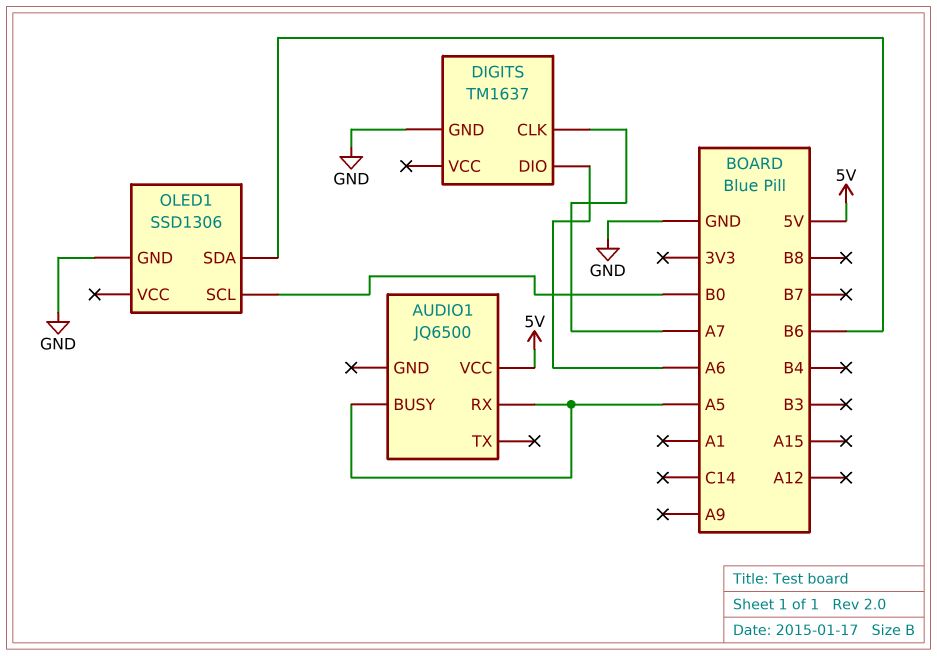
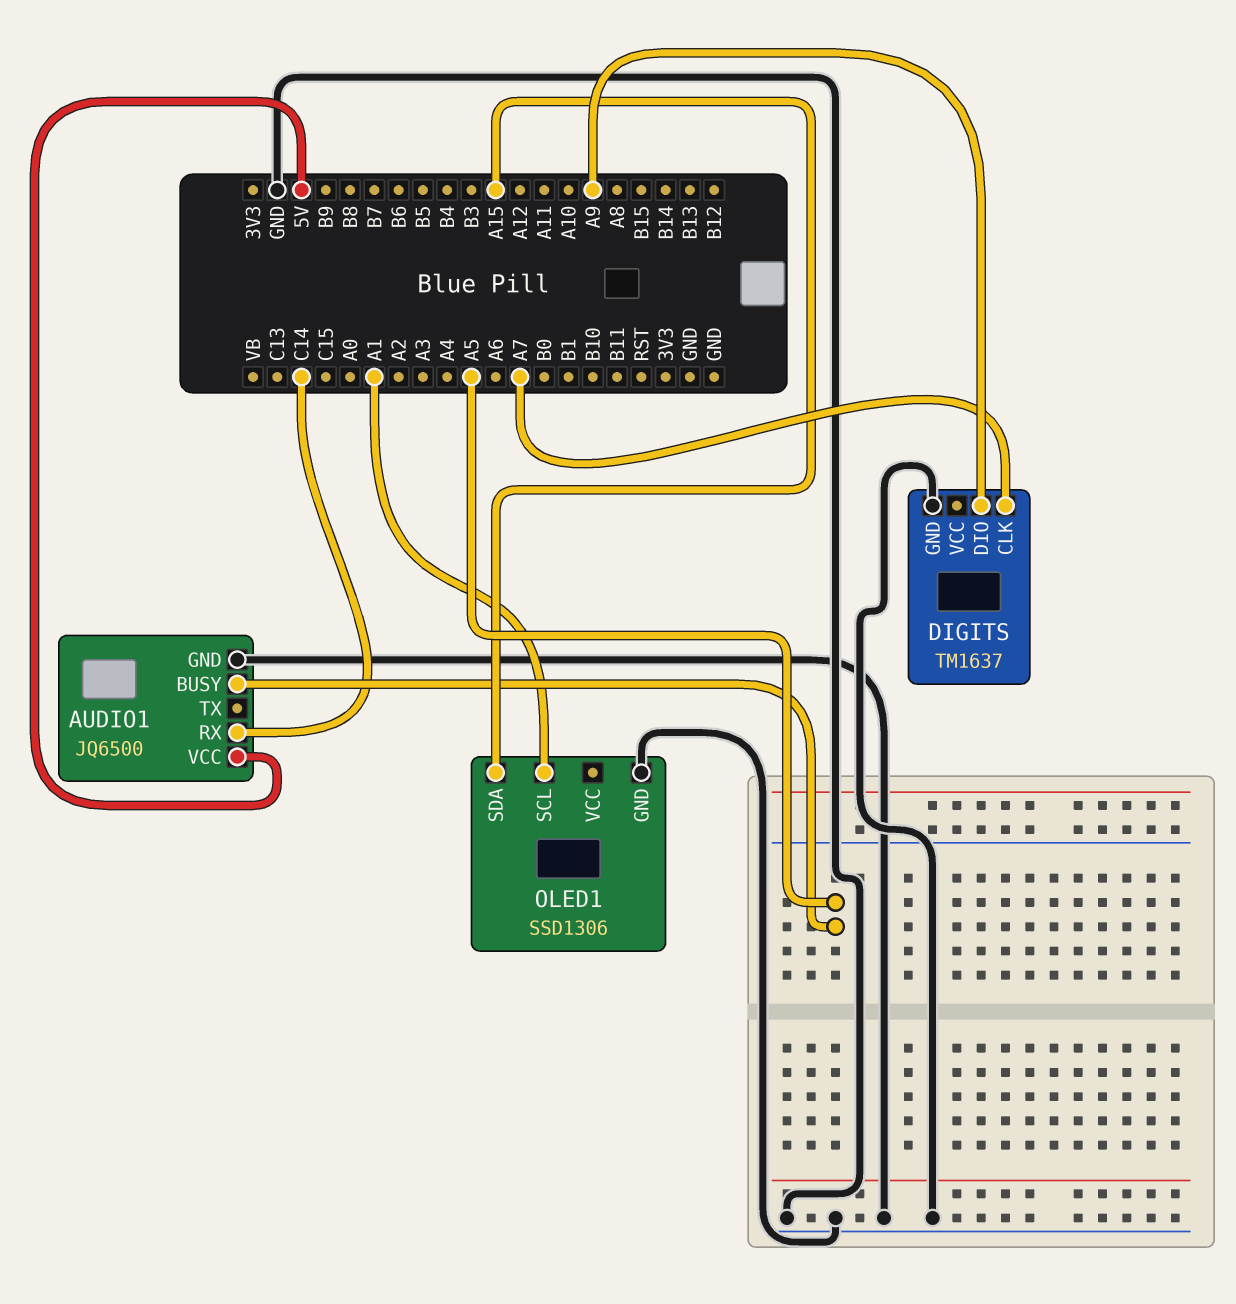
AUDIO1 pin GND: none -> GND
AUDIO1 pin RX: A5 -> C14
DIGITS pin DIO: A6 -> A9
OLED1 pin SCL: B0 -> A1
OLED1 pin SDA: B6 -> A15

